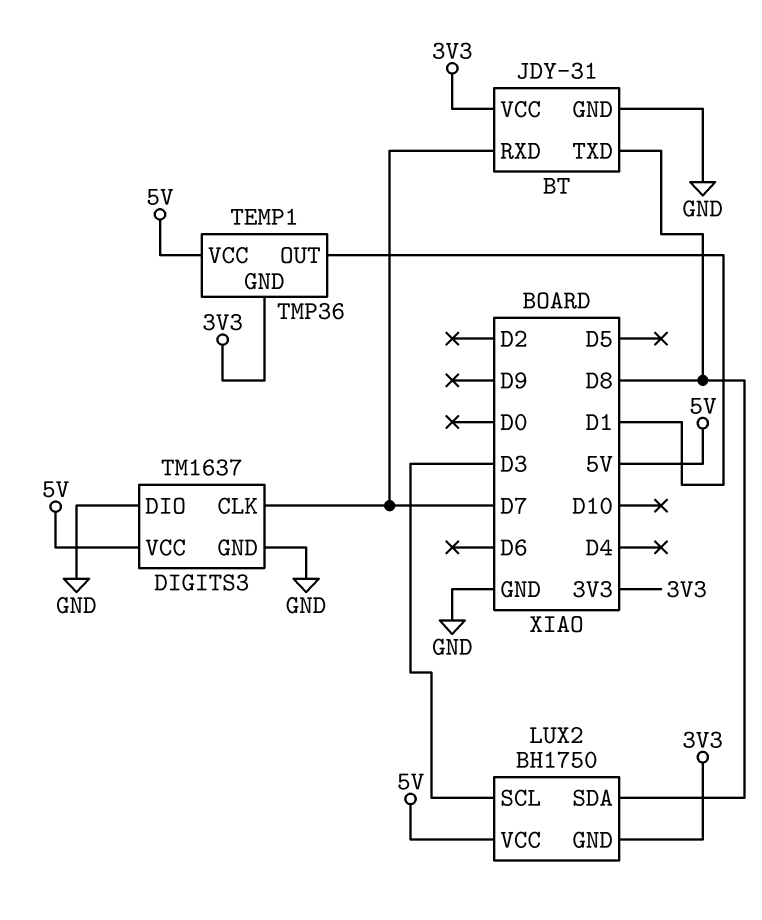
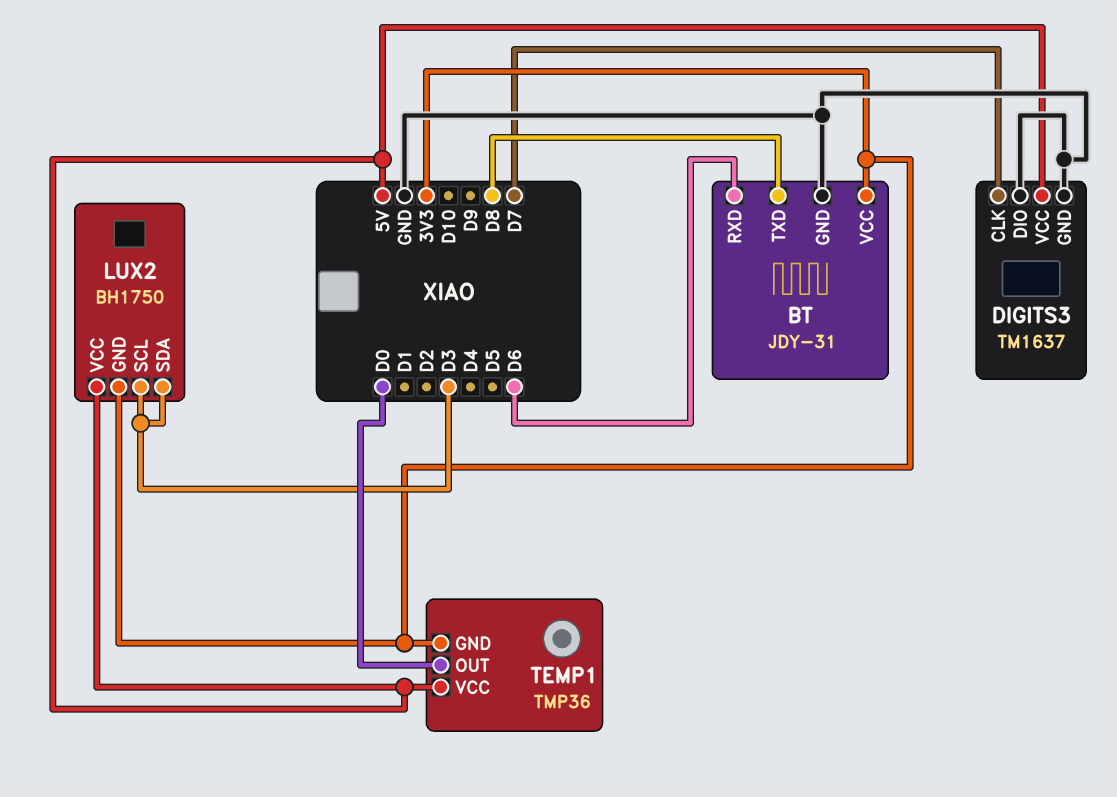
BT pin RXD: D7 -> D6
LUX2 pin SDA: D8 -> D3
TEMP1 pin OUT: D1 -> D0

